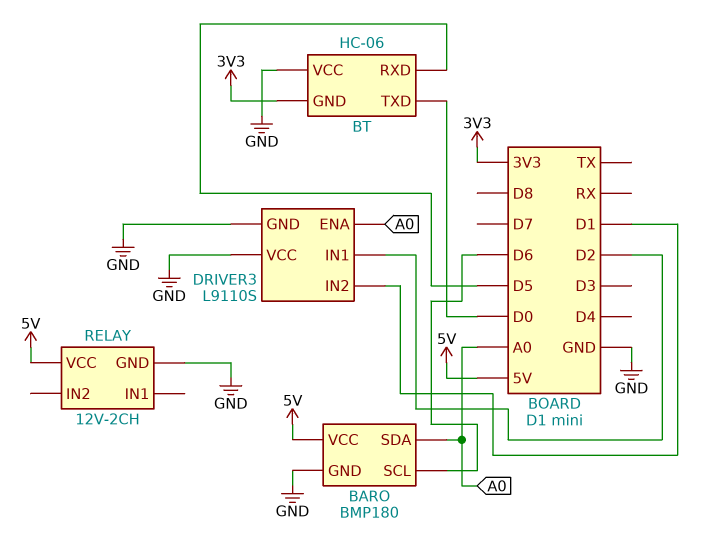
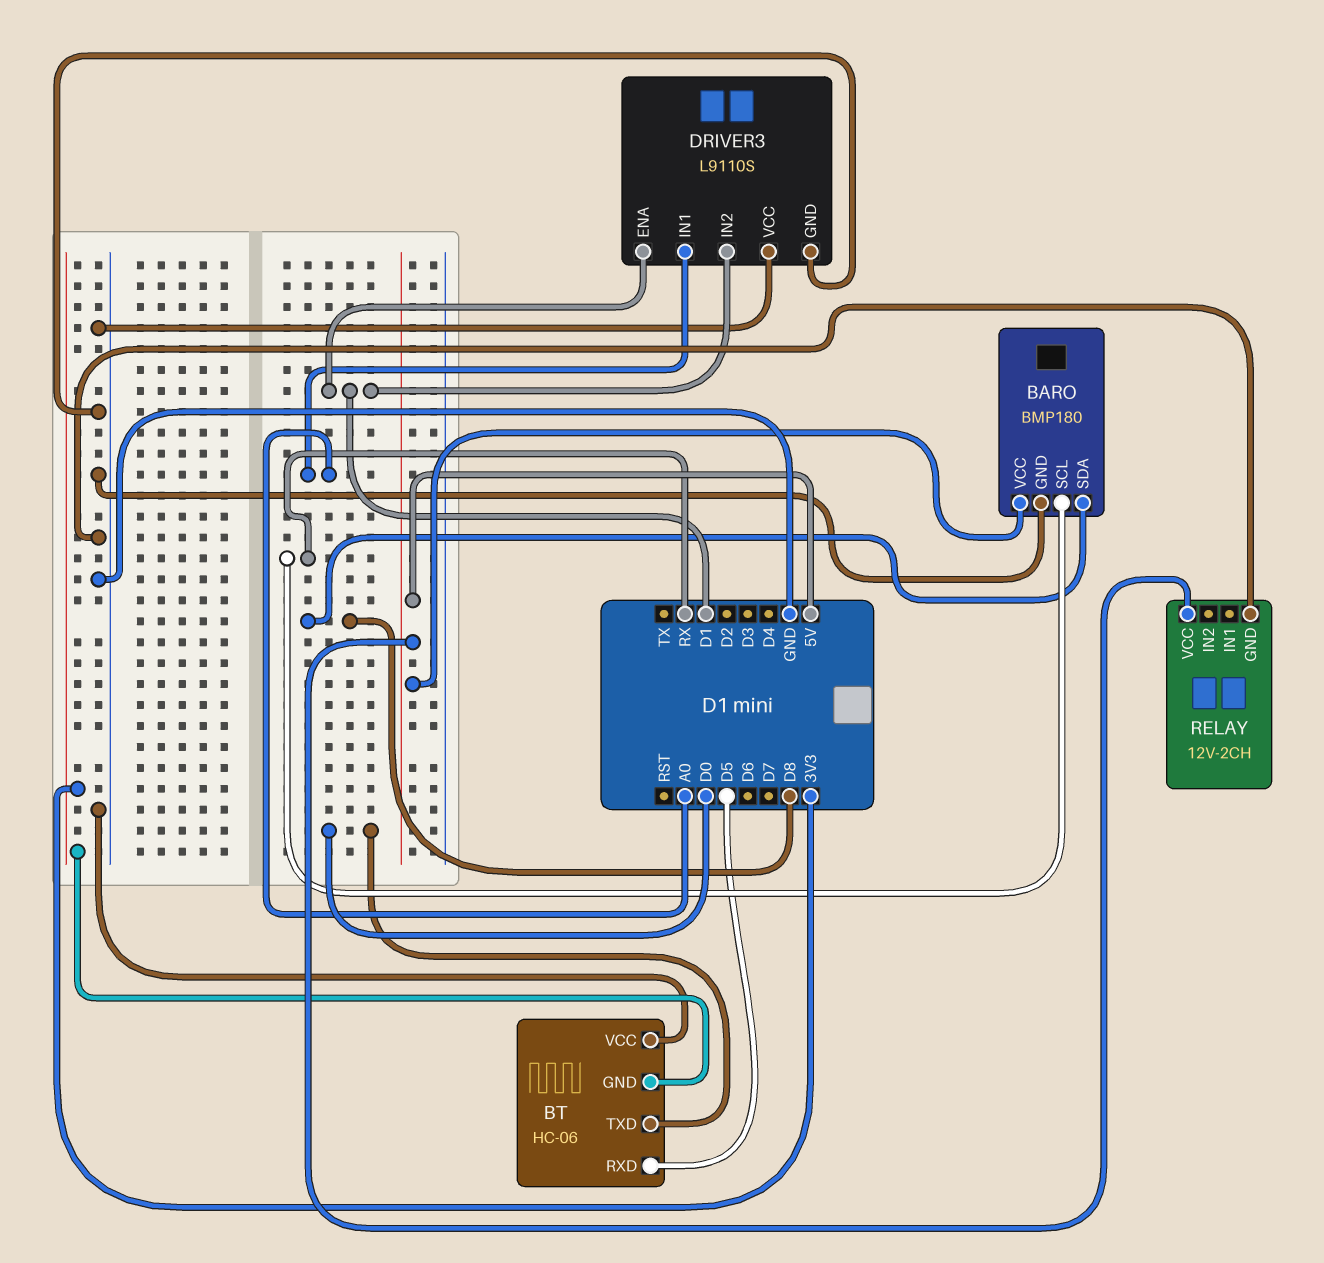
BARO pin SCL: D6 -> RX
BARO pin SDA: A0 -> D8
DRIVER3 pin ENA: A0 -> D1
DRIVER3 pin IN1: D2 -> A0

